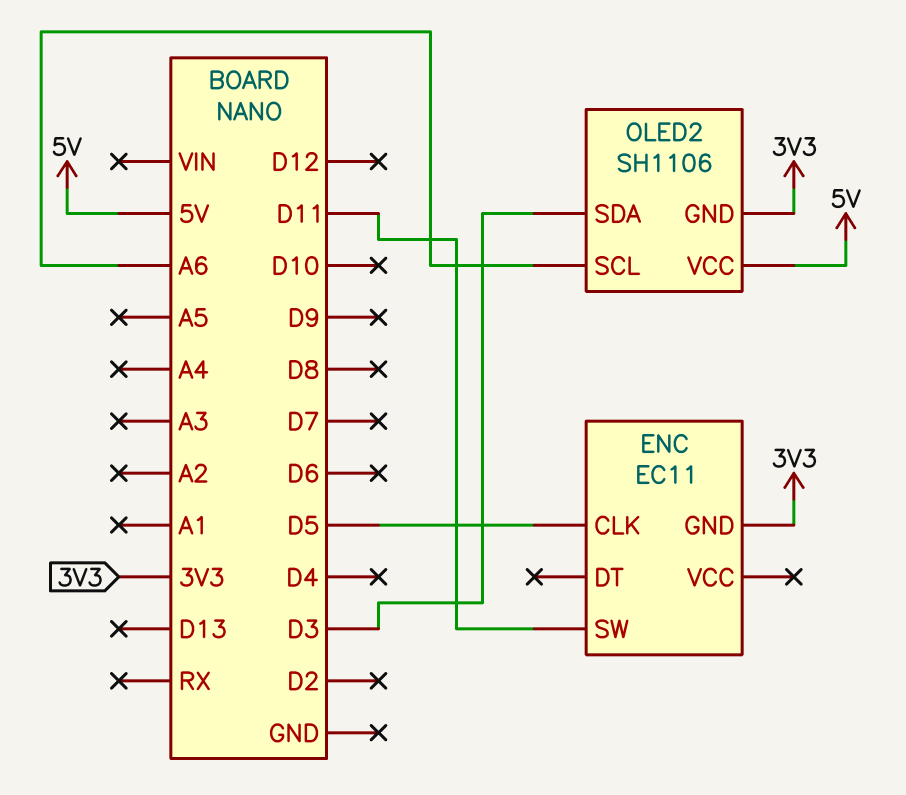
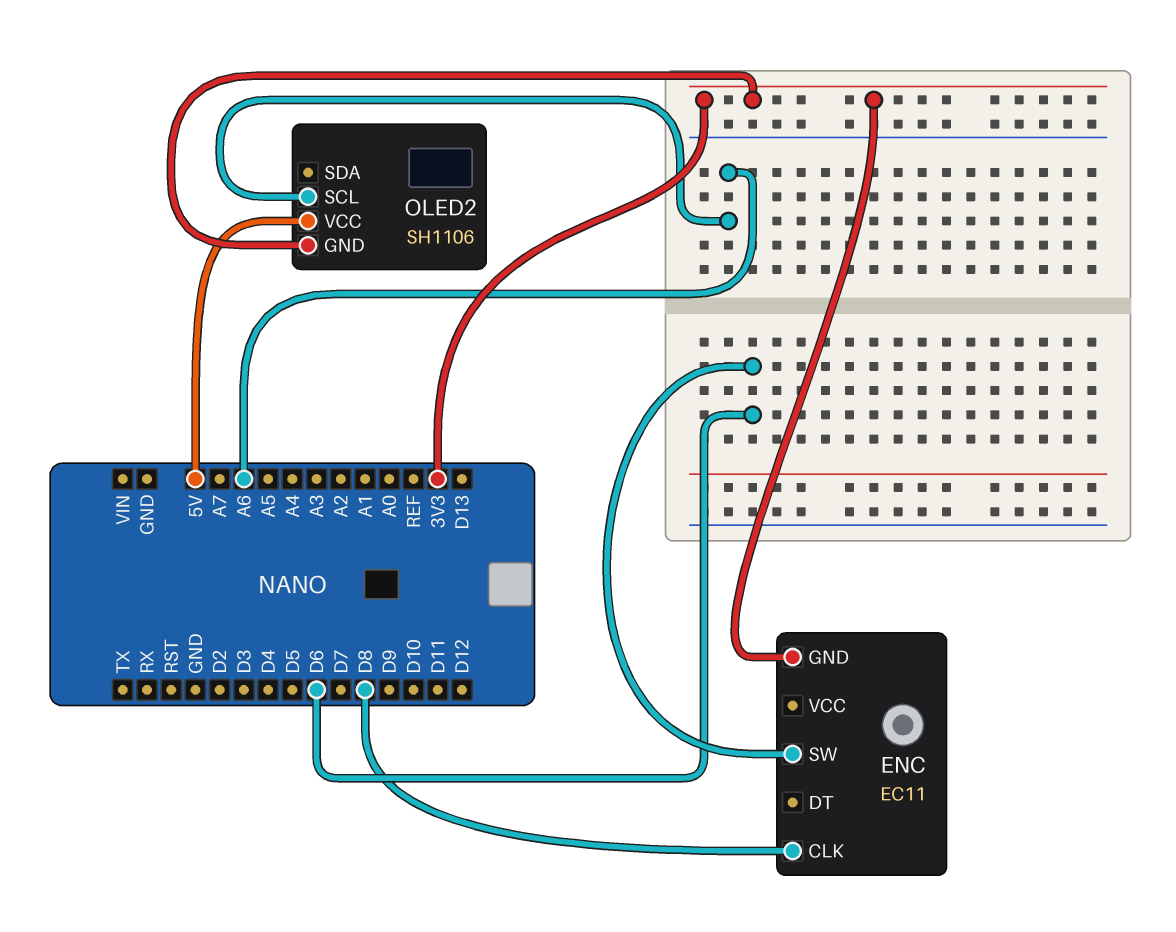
ENC pin CLK: D5 -> D8
ENC pin SW: D11 -> D6
OLED2 pin SDA: D3 -> none

